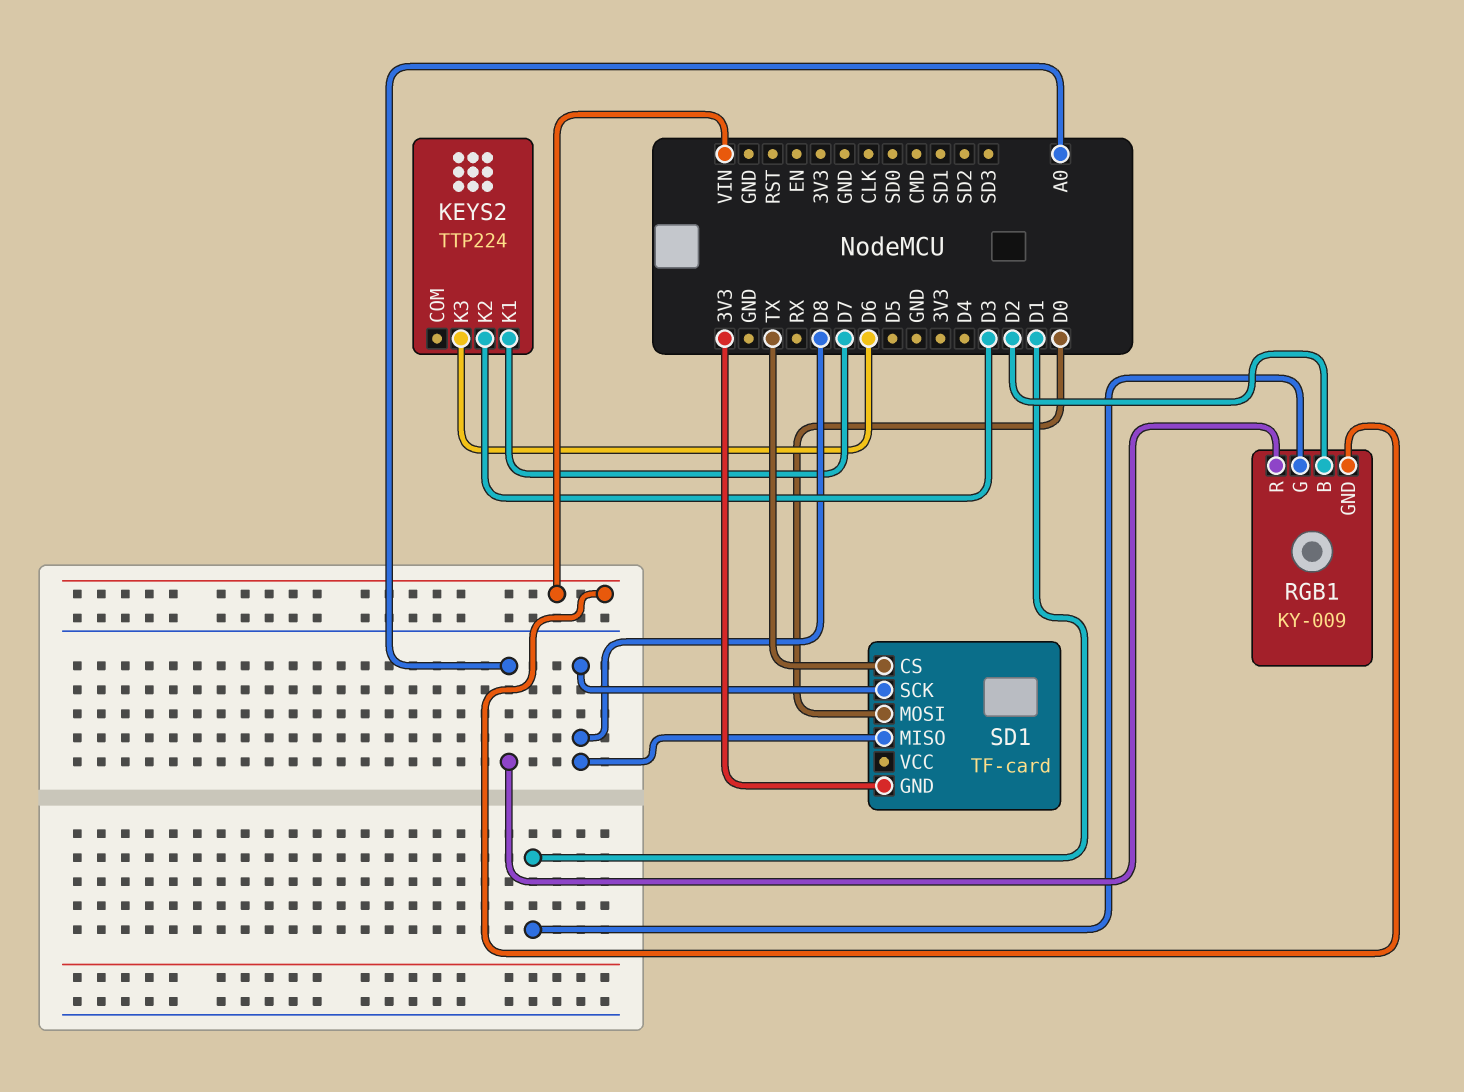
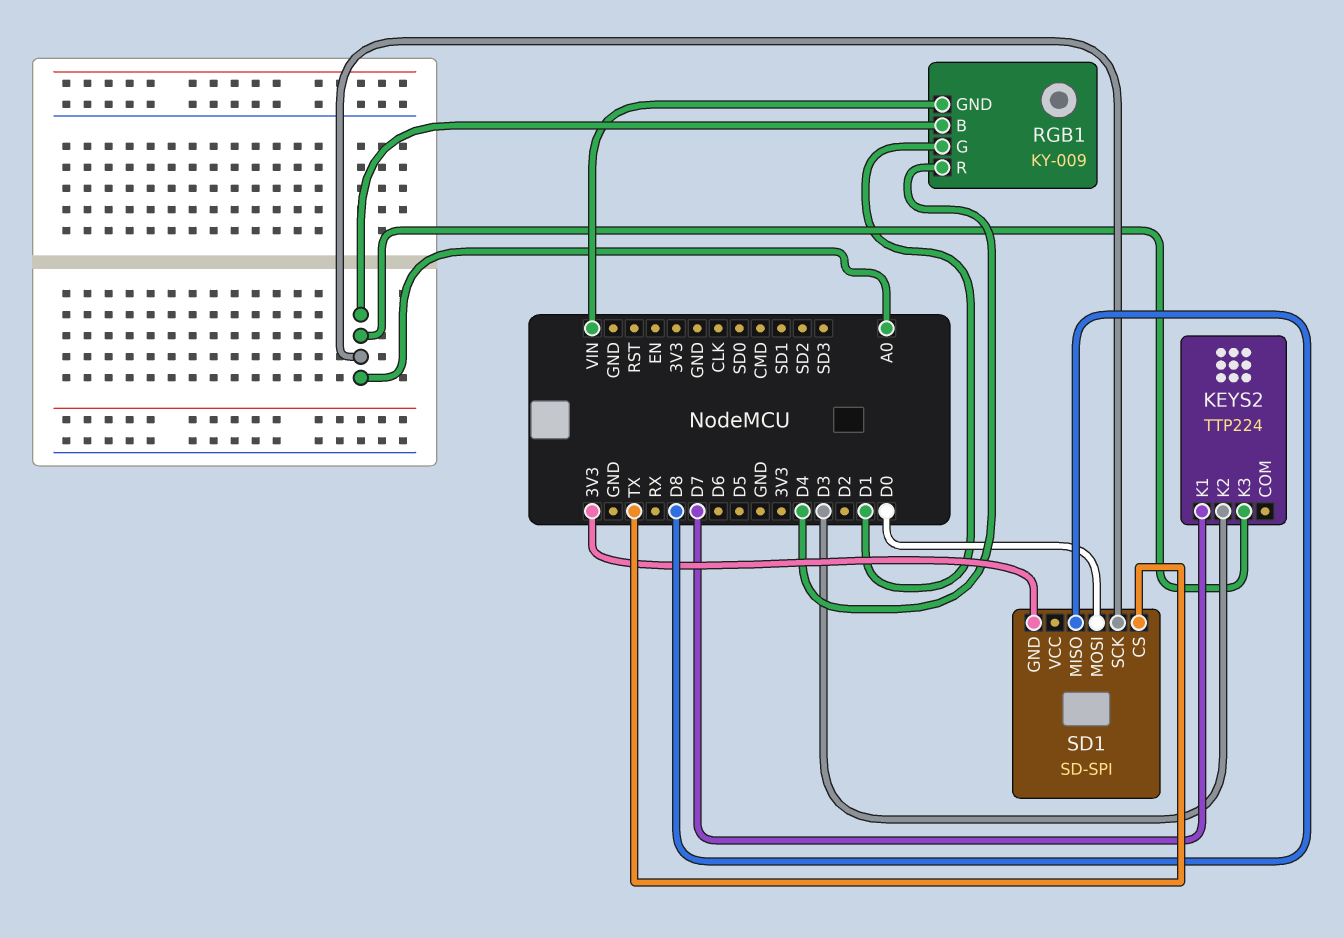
KEYS2 pin K3: D6 -> A0
RGB1 pin B: D2 -> A0
RGB1 pin R: A0 -> D4
SD1: TF-card -> SD-SPI
SD1 pin SCK: D8 -> A0

